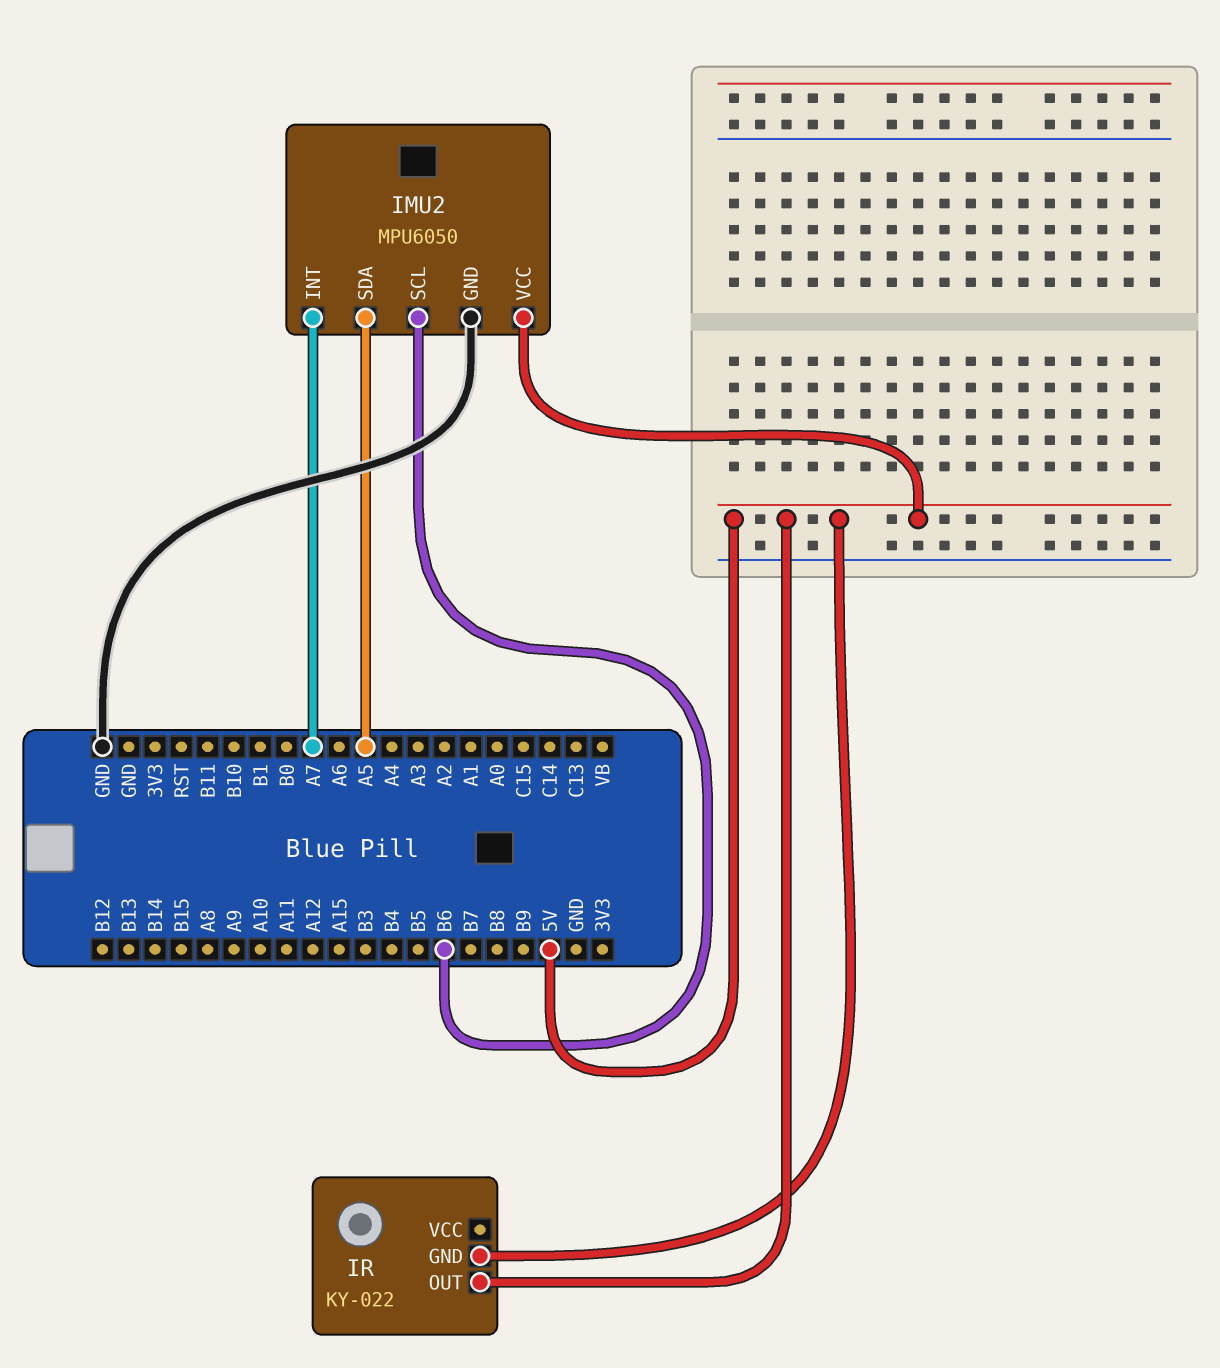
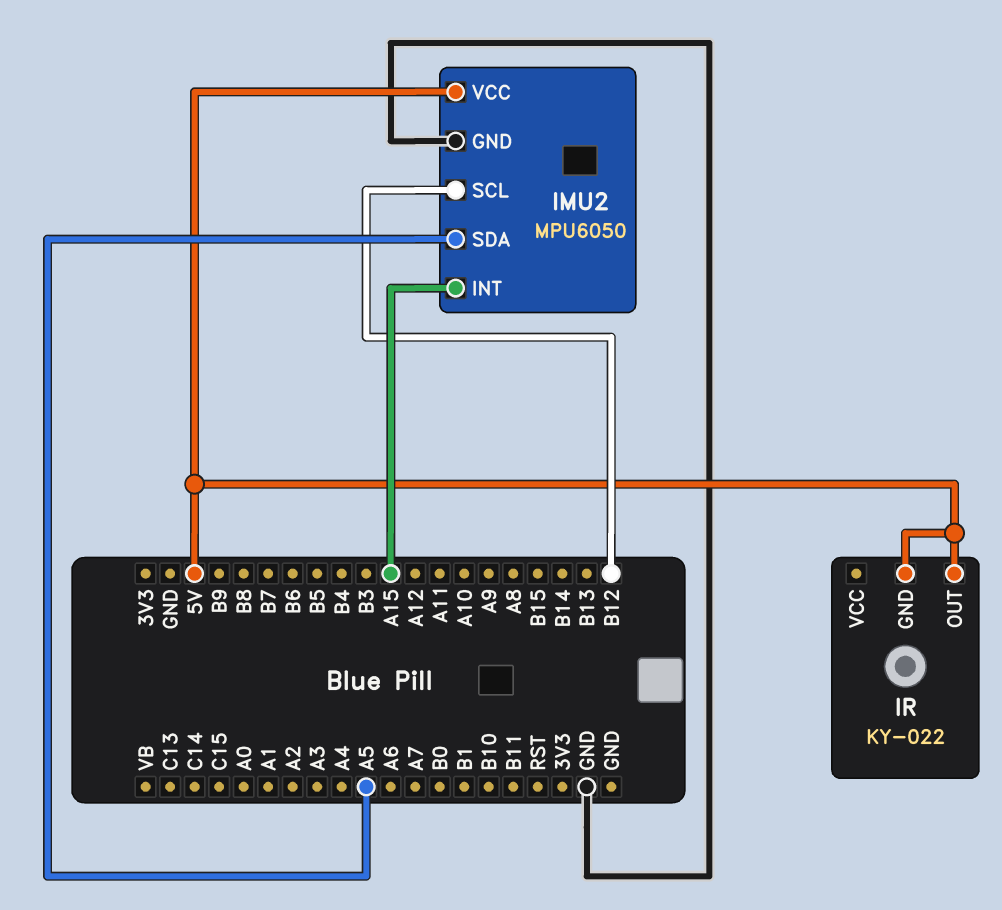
IMU2 pin INT: A7 -> A15
IMU2 pin SCL: B6 -> B12

